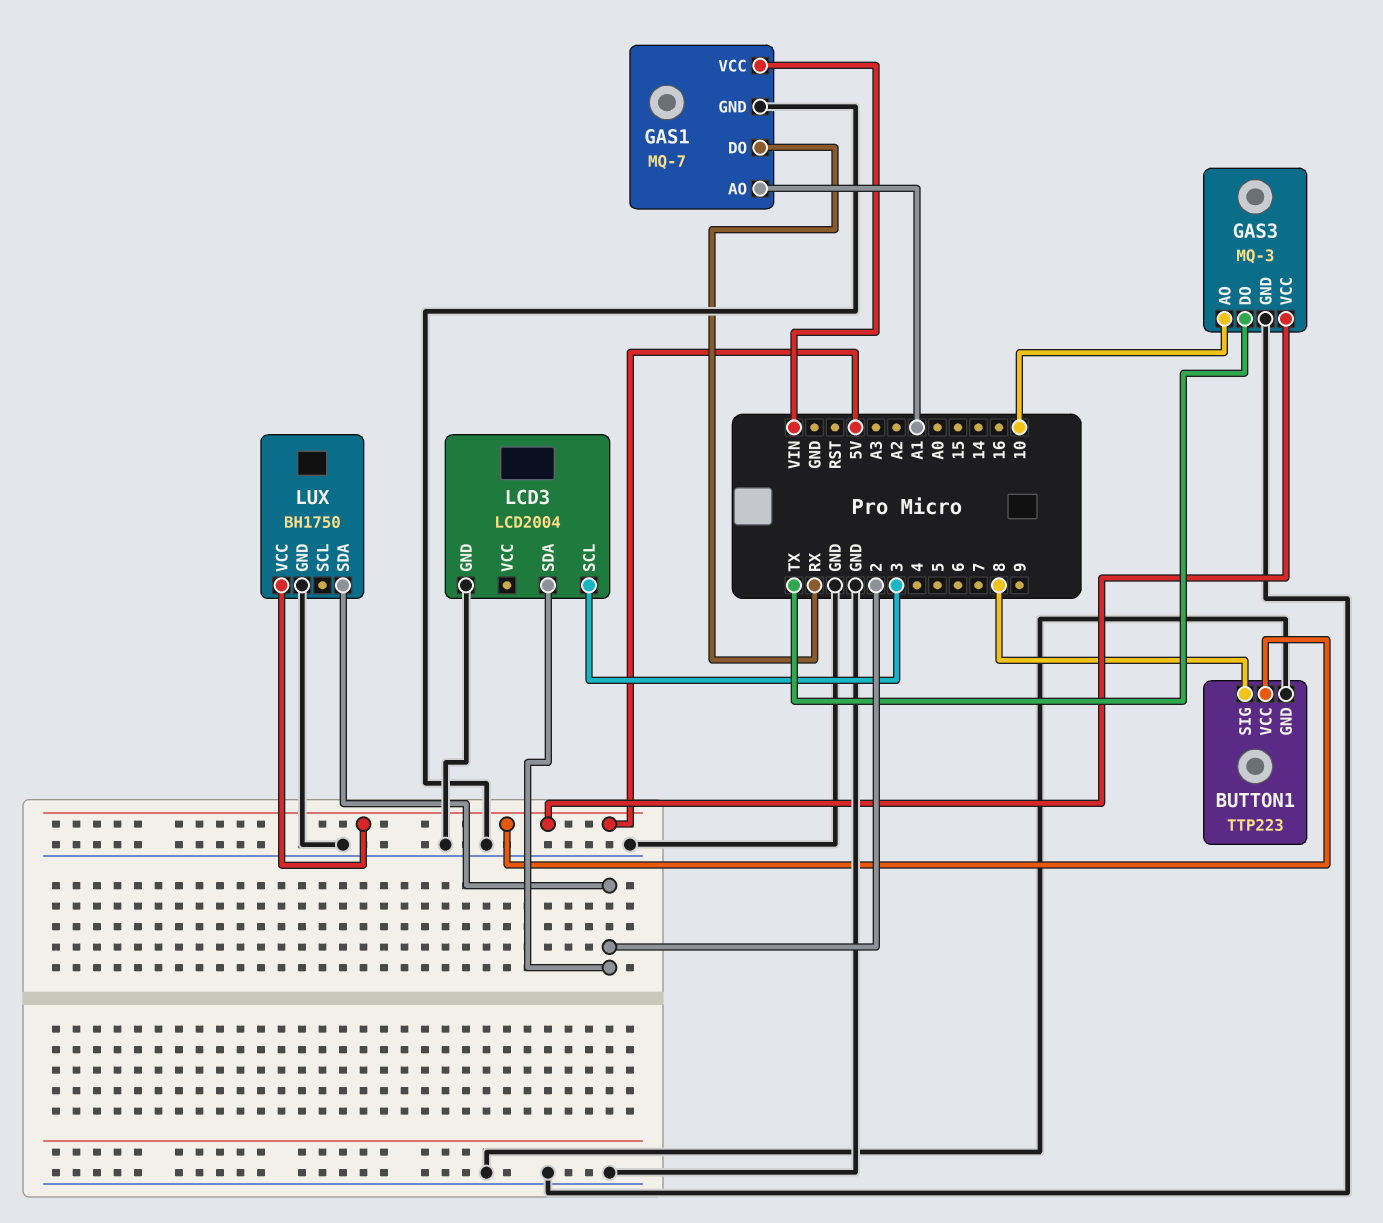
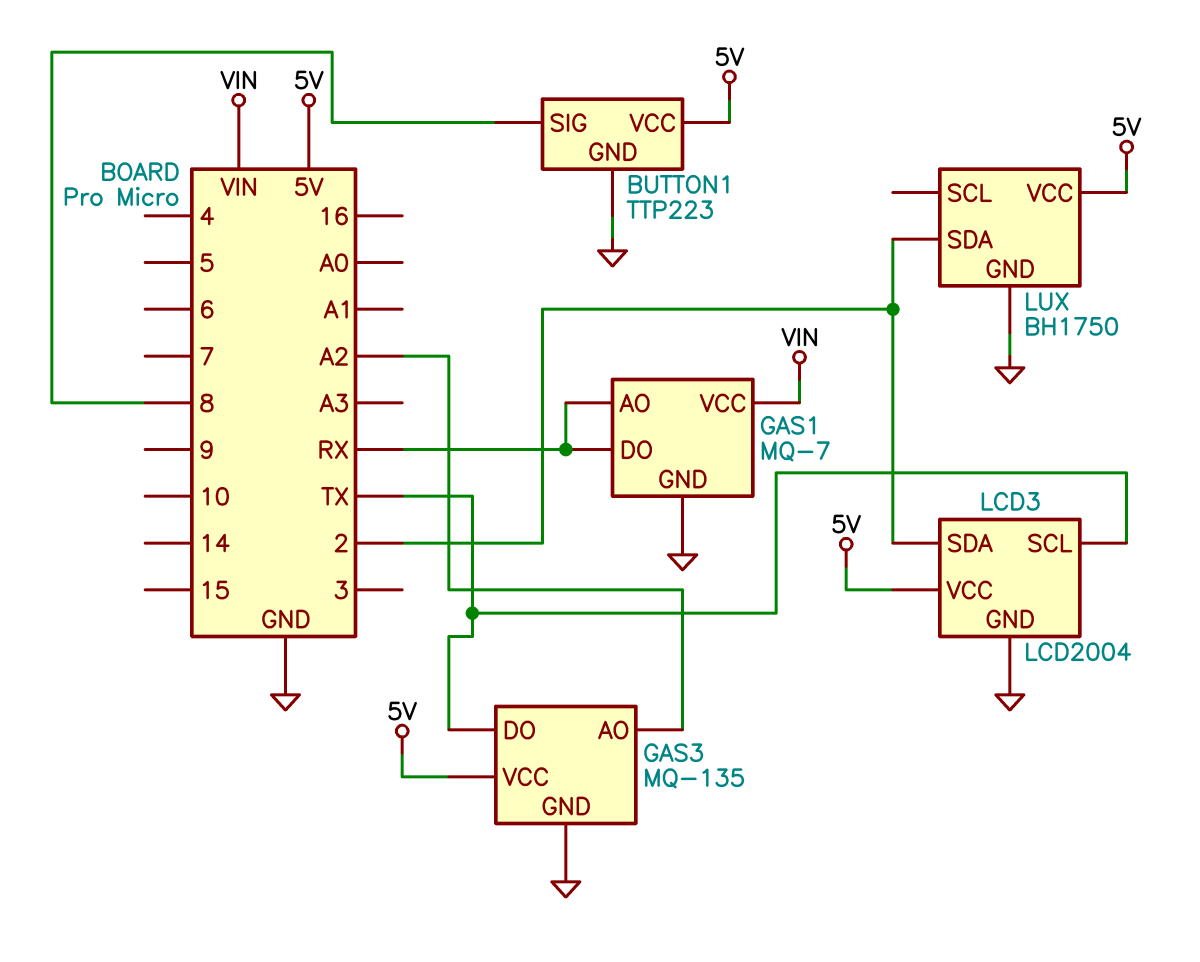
GAS1 pin AO: A1 -> RX
GAS3: MQ-3 -> MQ-135
GAS3 pin AO: 10 -> A2
LCD3 pin SCL: 3 -> TX
LCD3 pin VCC: none -> 5V

